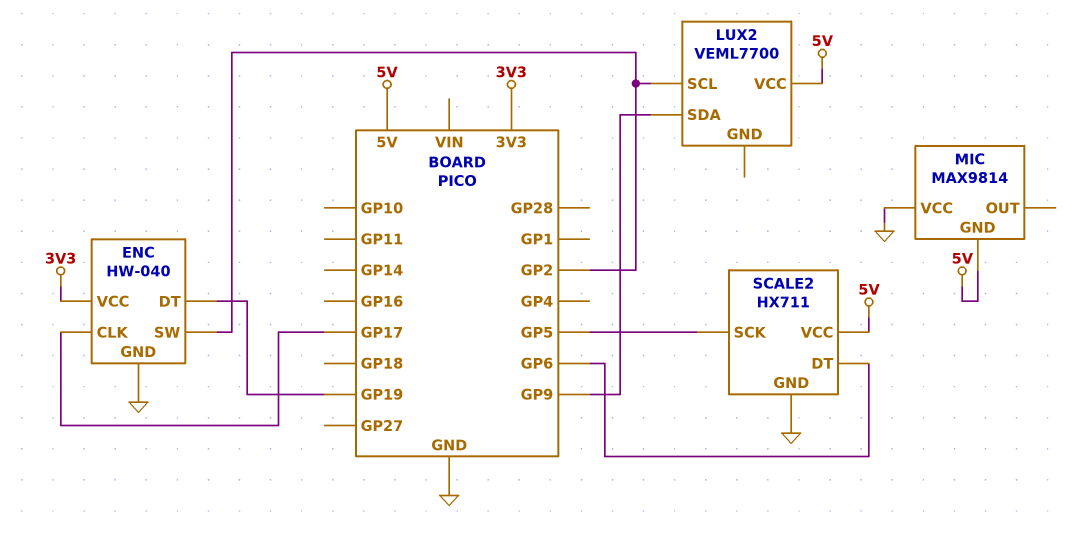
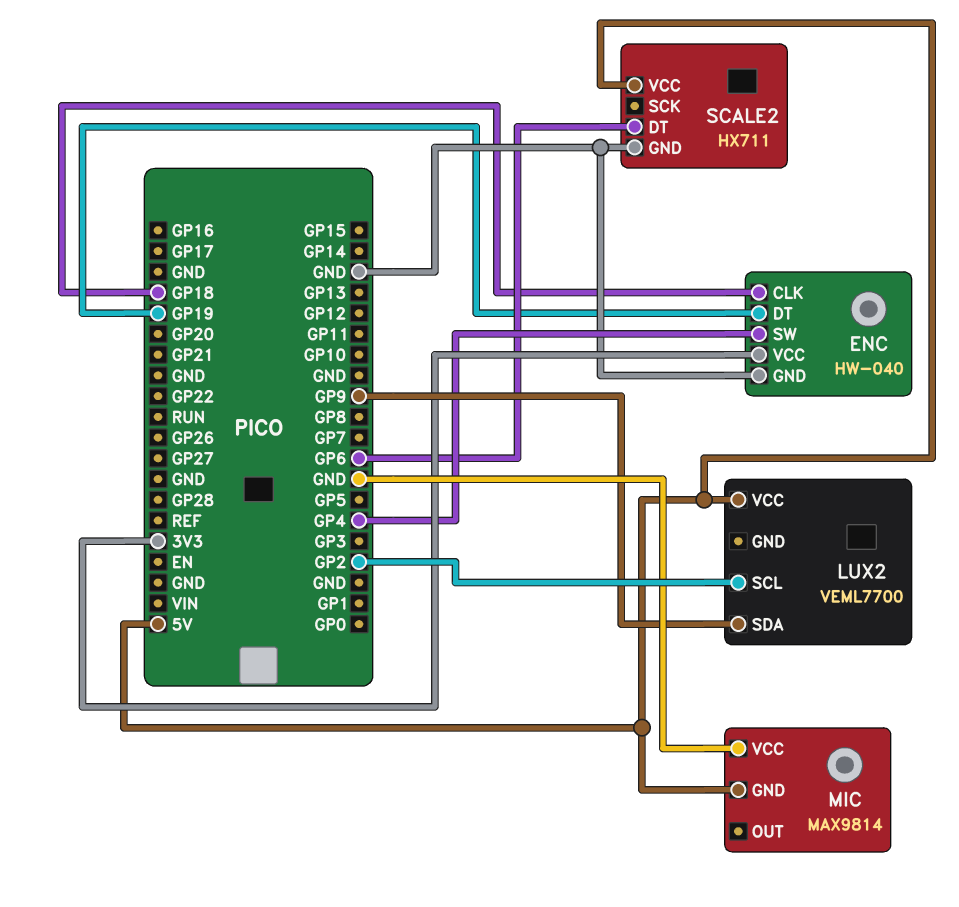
ENC pin CLK: GP17 -> GP18
ENC pin SW: GP2 -> GP4
SCALE2 pin SCK: GP5 -> none

